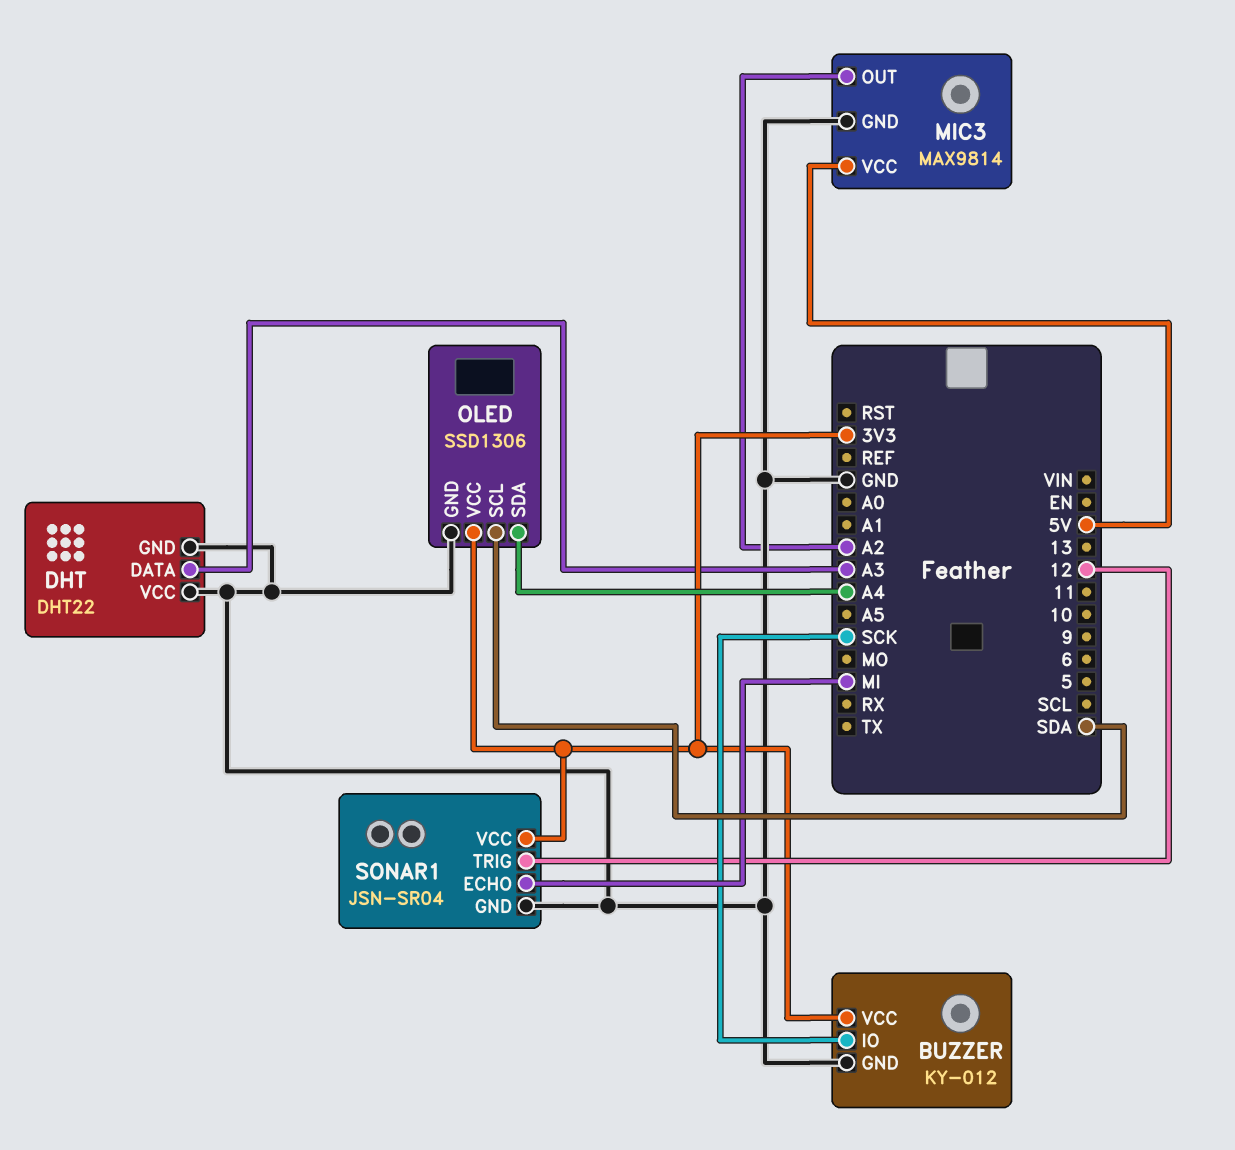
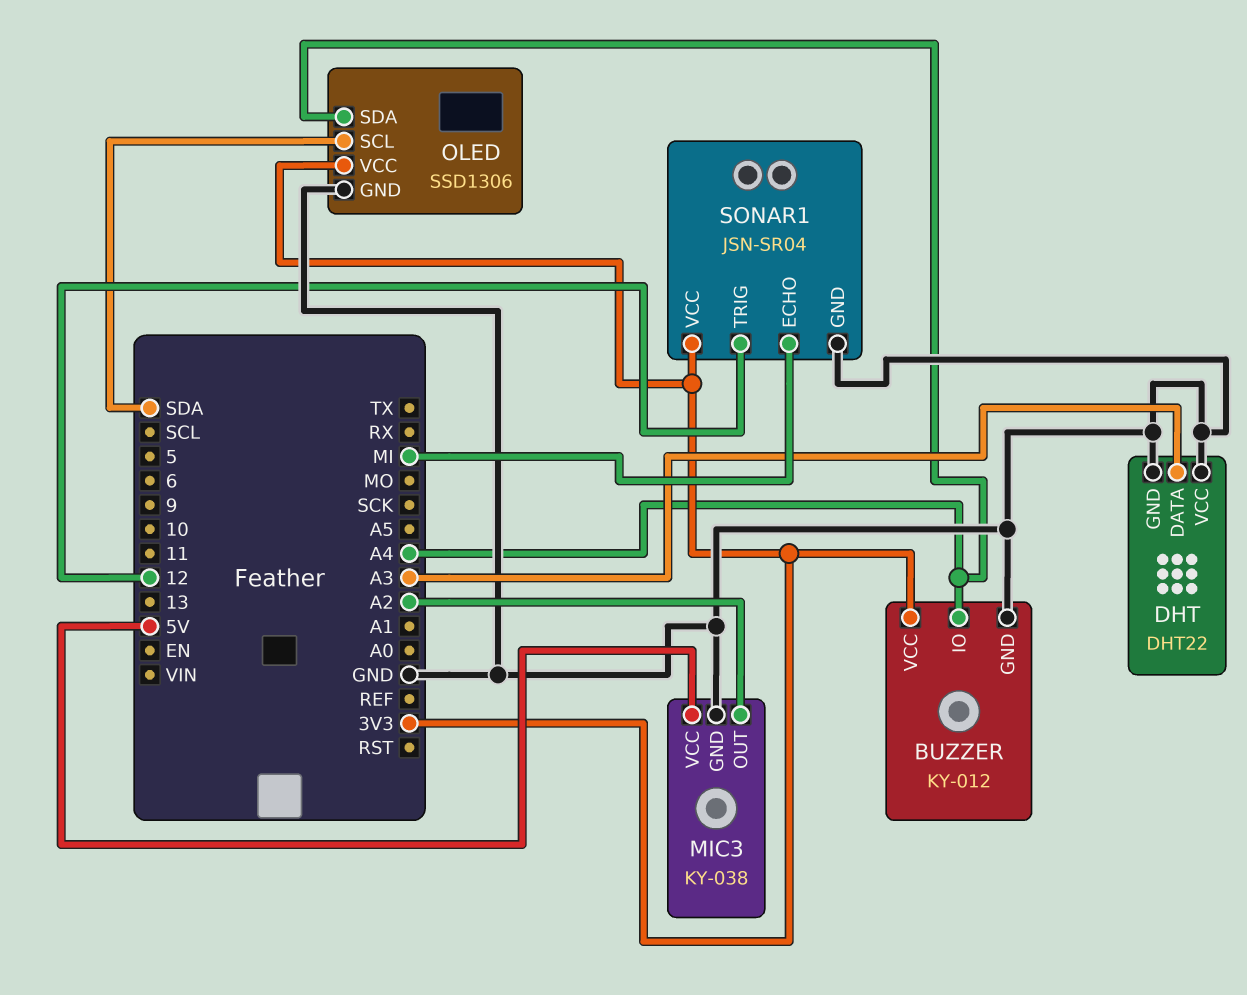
BUZZER pin IO: SCK -> A4
MIC3: MAX9814 -> KY-038

